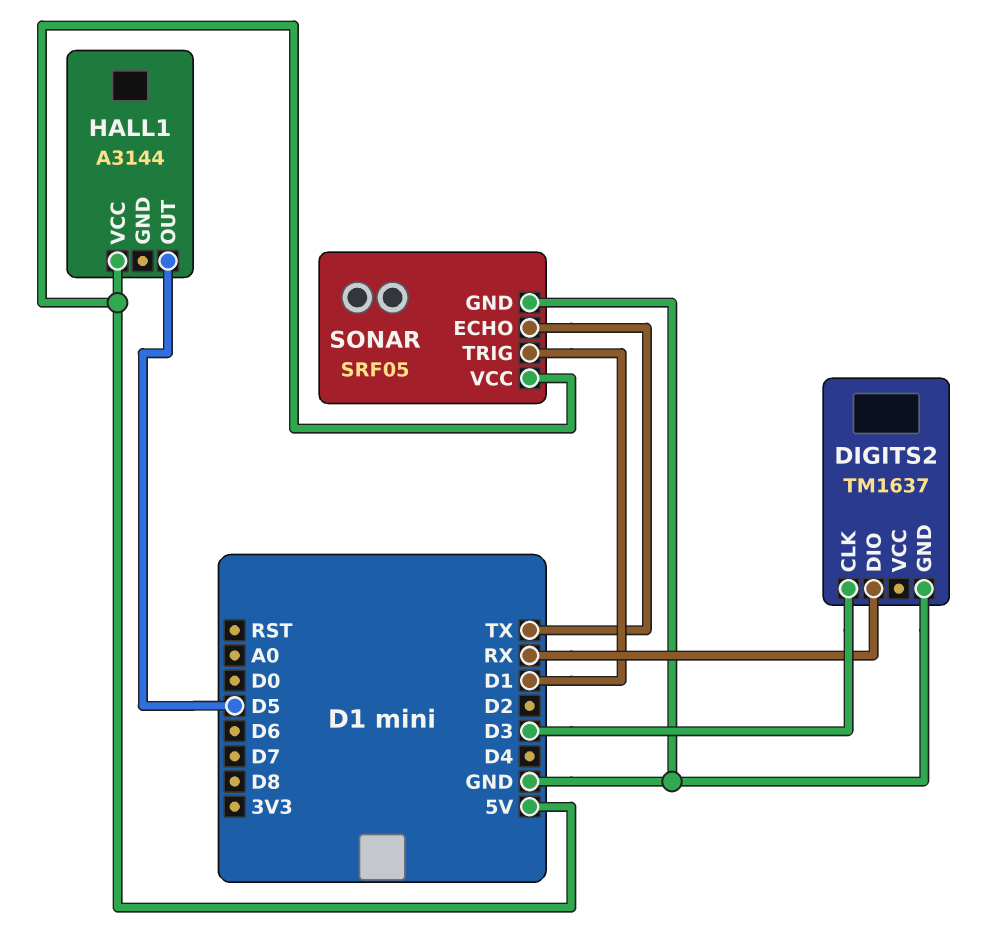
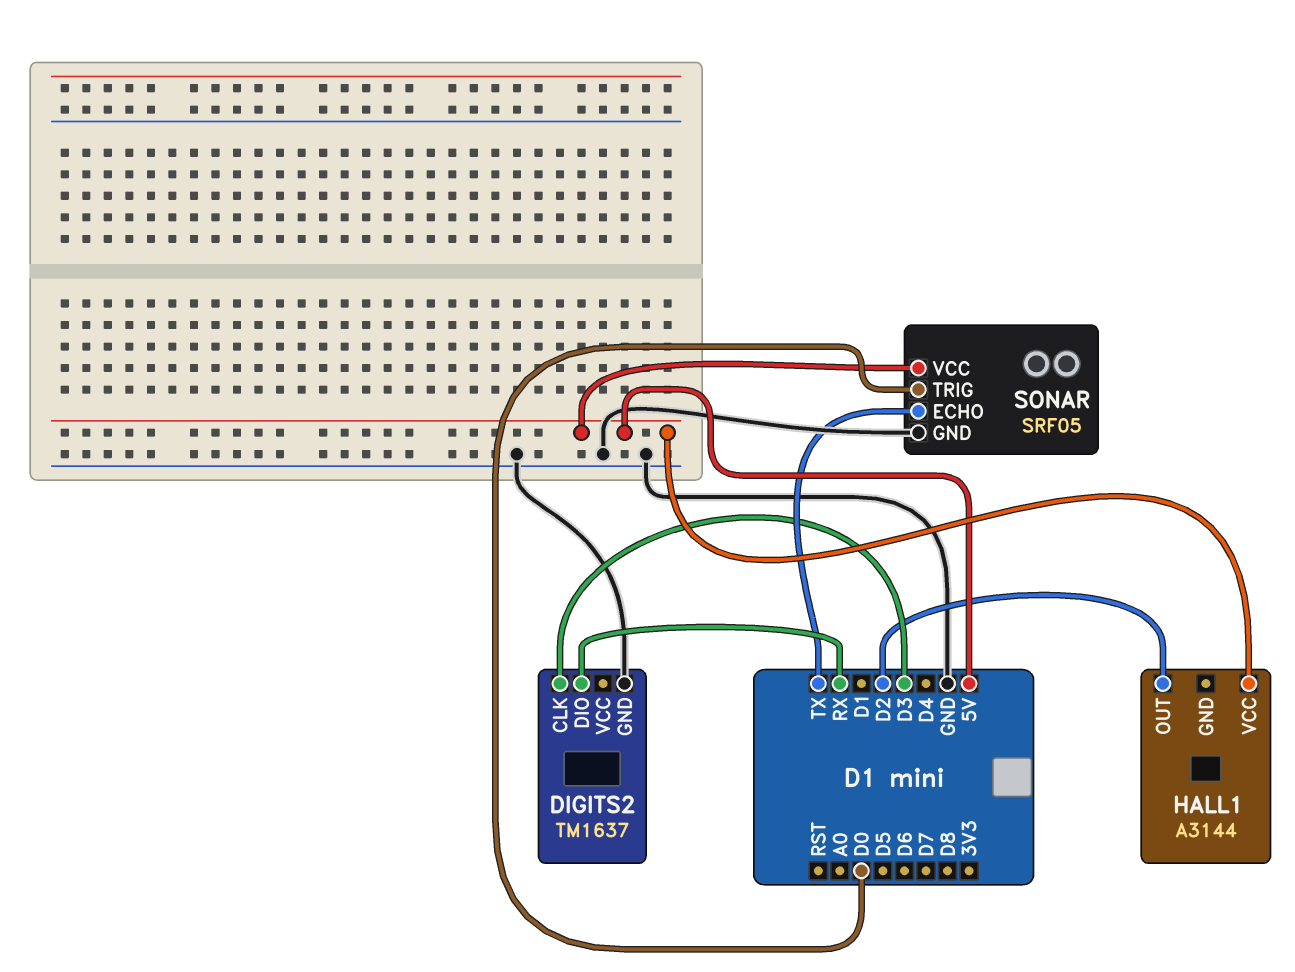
HALL1 pin OUT: D5 -> D2
SONAR pin TRIG: D1 -> D0

